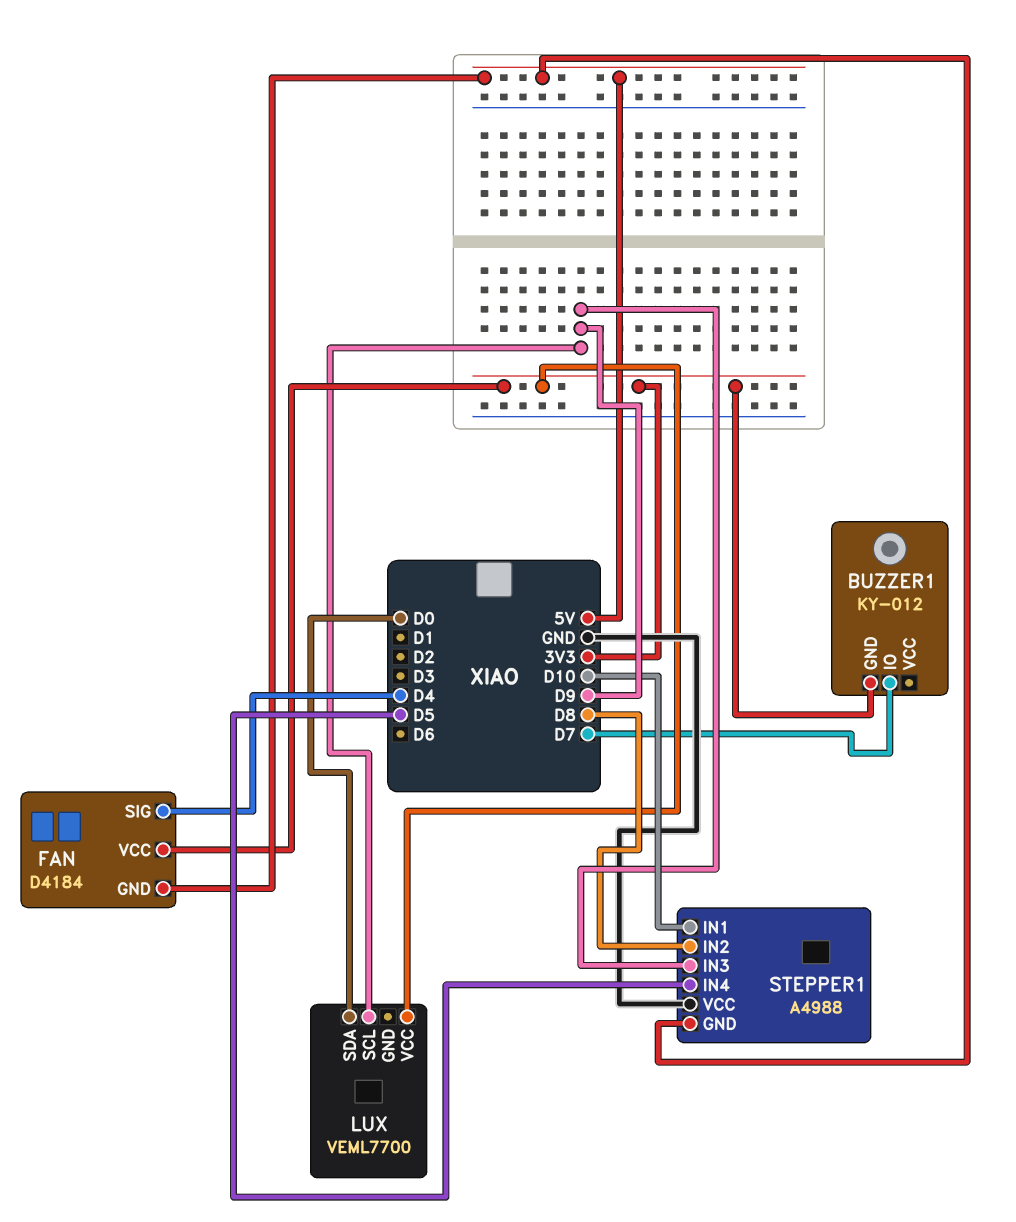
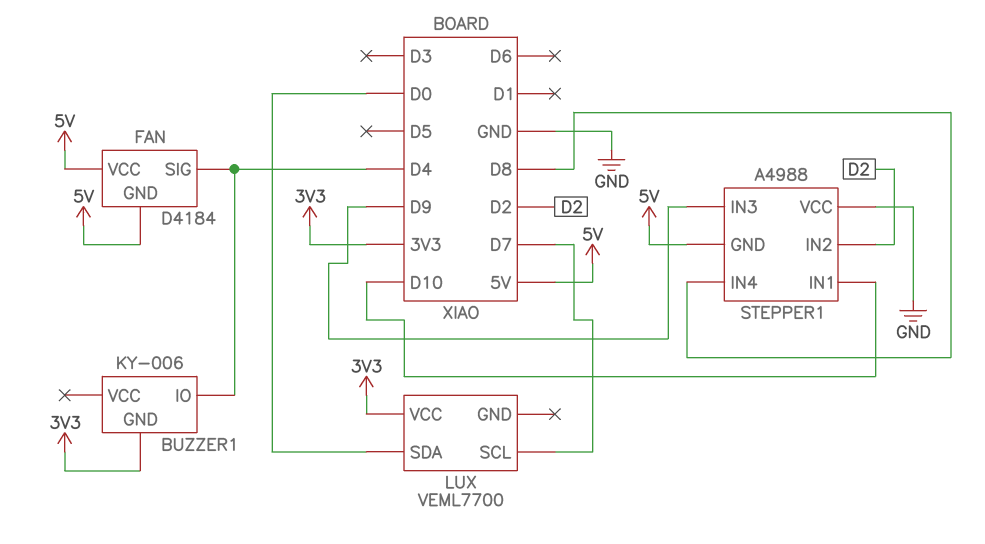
BUZZER1: KY-012 -> KY-006
BUZZER1 pin IO: D7 -> D4
FAN pin VCC: 3V3 -> 5V
LUX pin SCL: D9 -> D7
STEPPER1 pin IN2: D8 -> D2
STEPPER1 pin IN4: D5 -> D8

